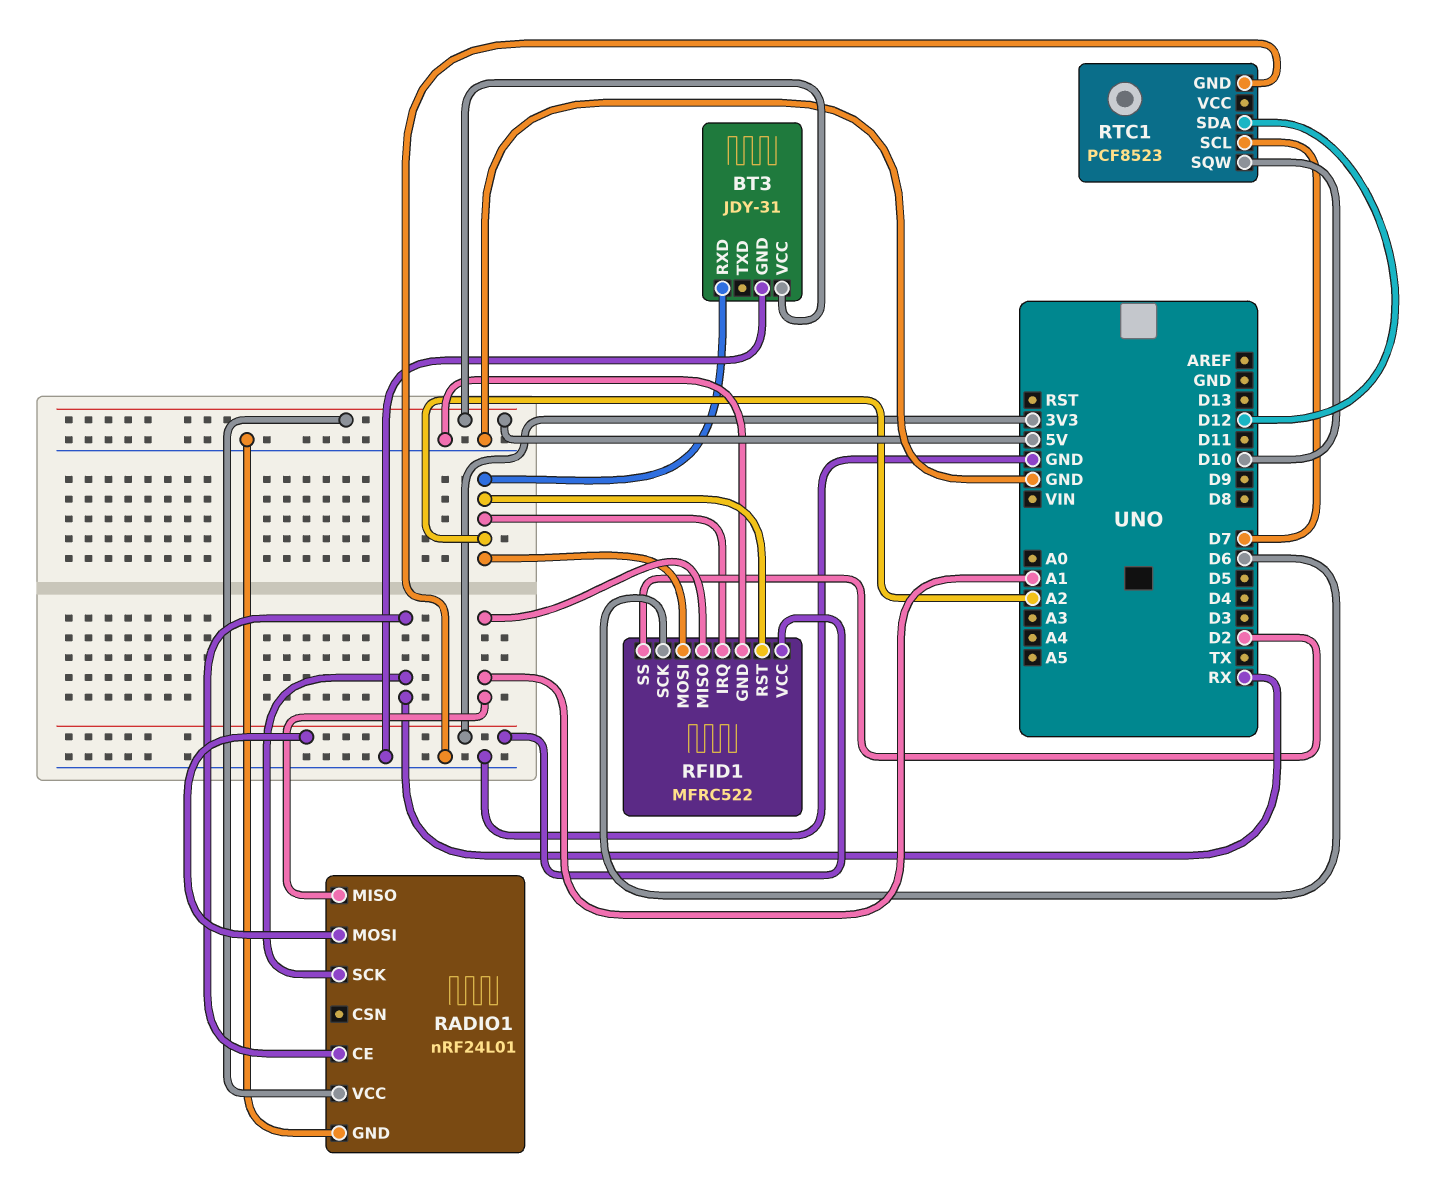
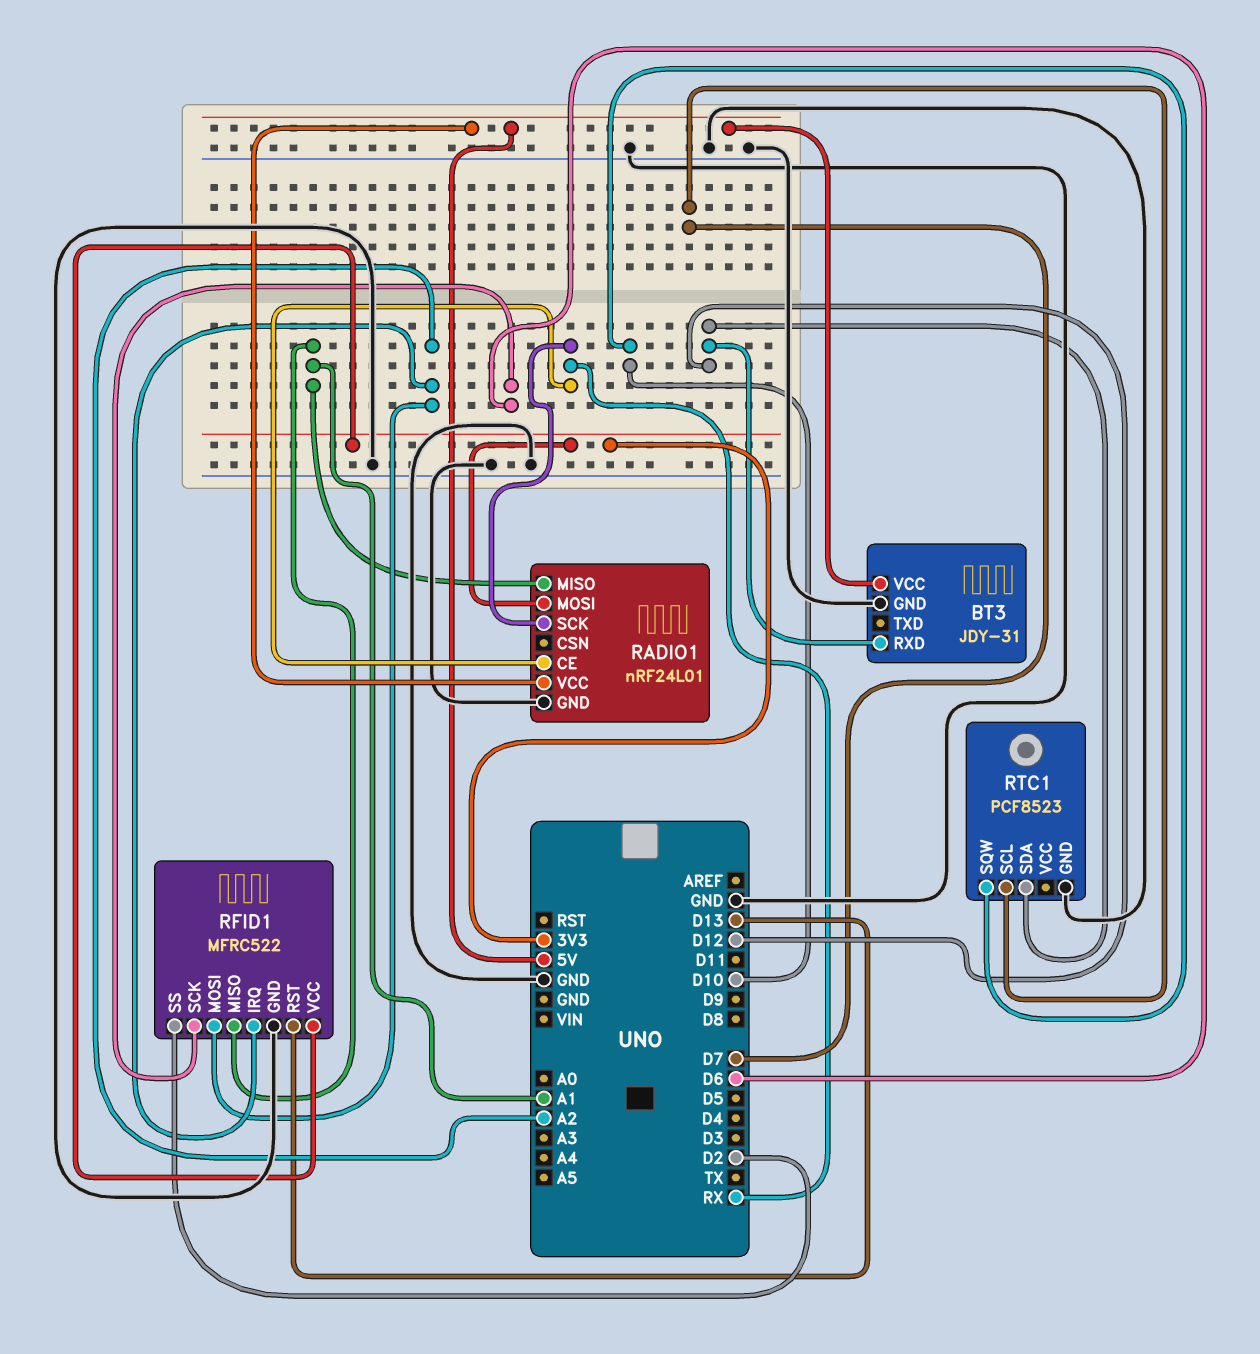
BT3 pin RXD: A2 -> D12
RFID1 pin RST: A2 -> D13

